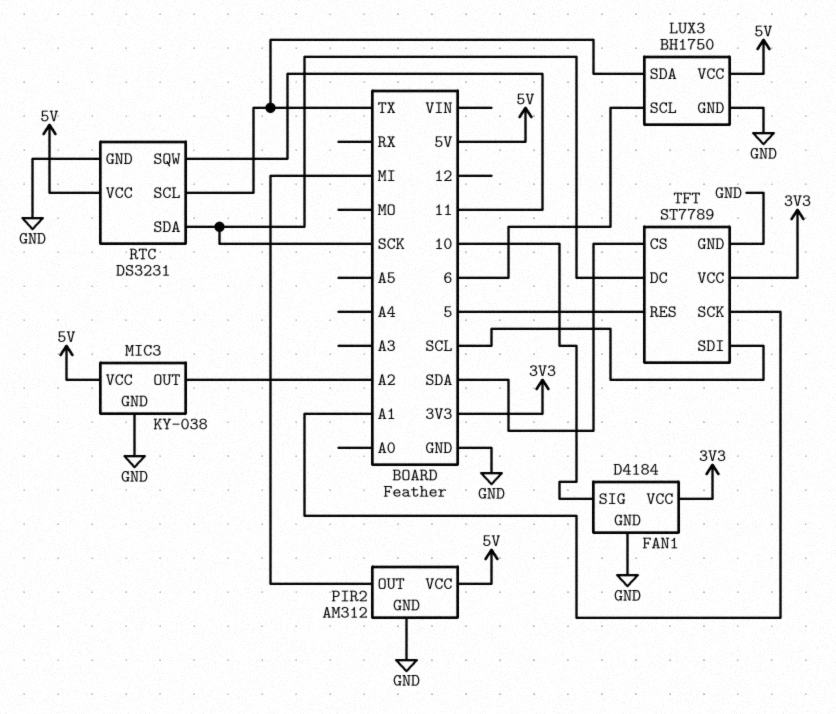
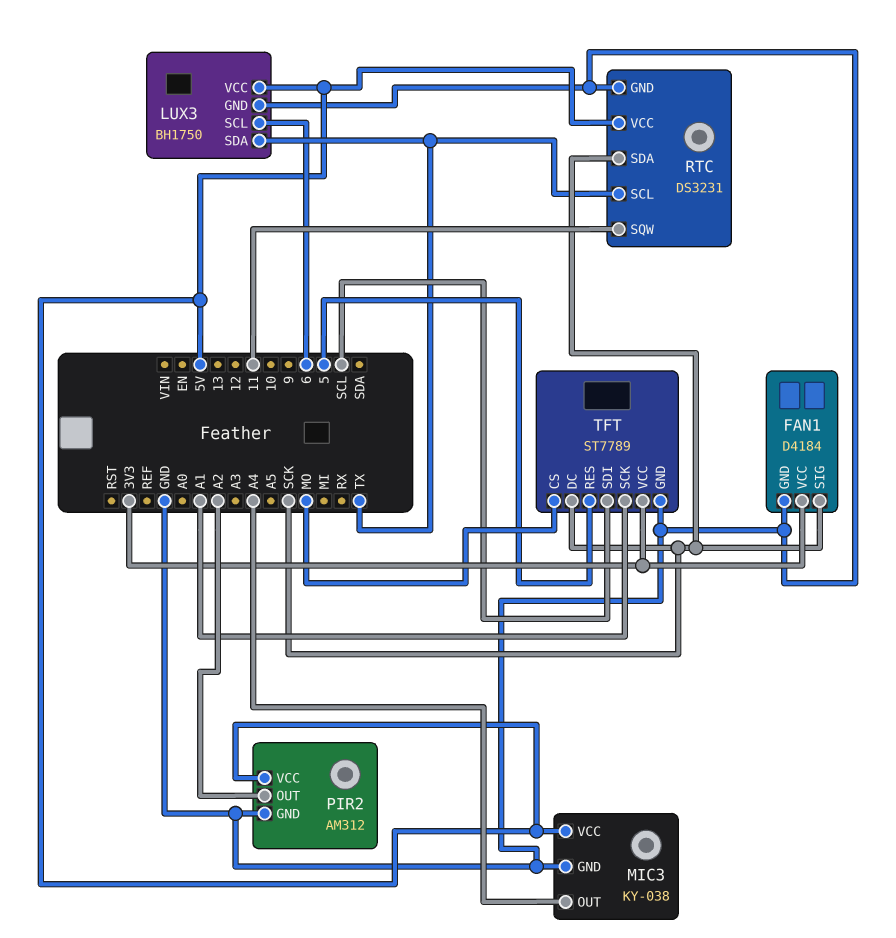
FAN1 pin SIG: 10 -> SCK
MIC3 pin OUT: A2 -> A4
PIR2 pin OUT: MI -> A2
TFT pin CS: SDA -> MO

